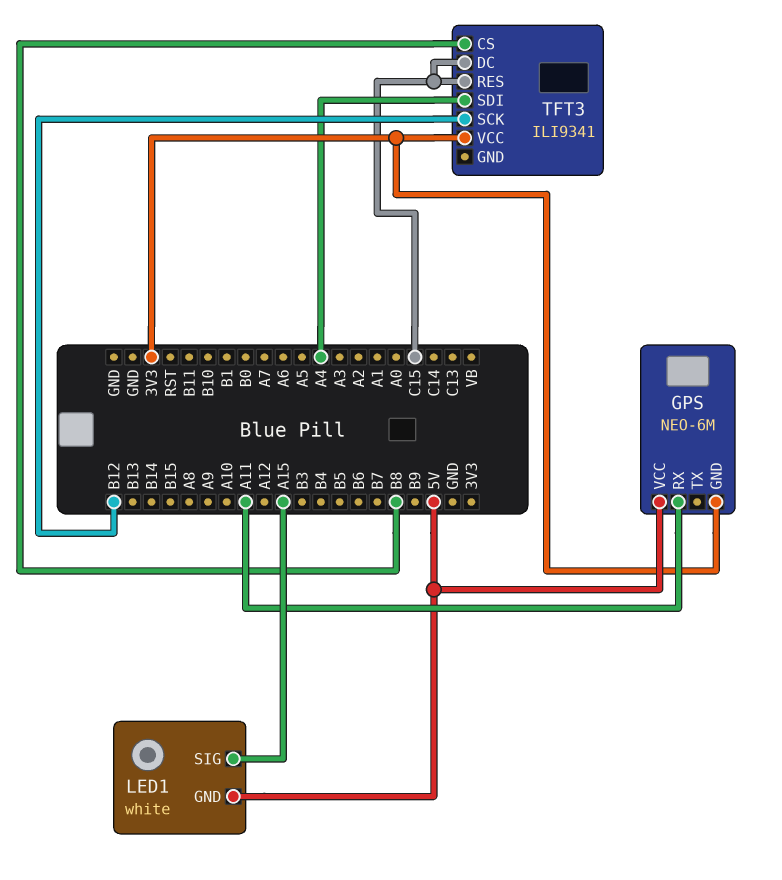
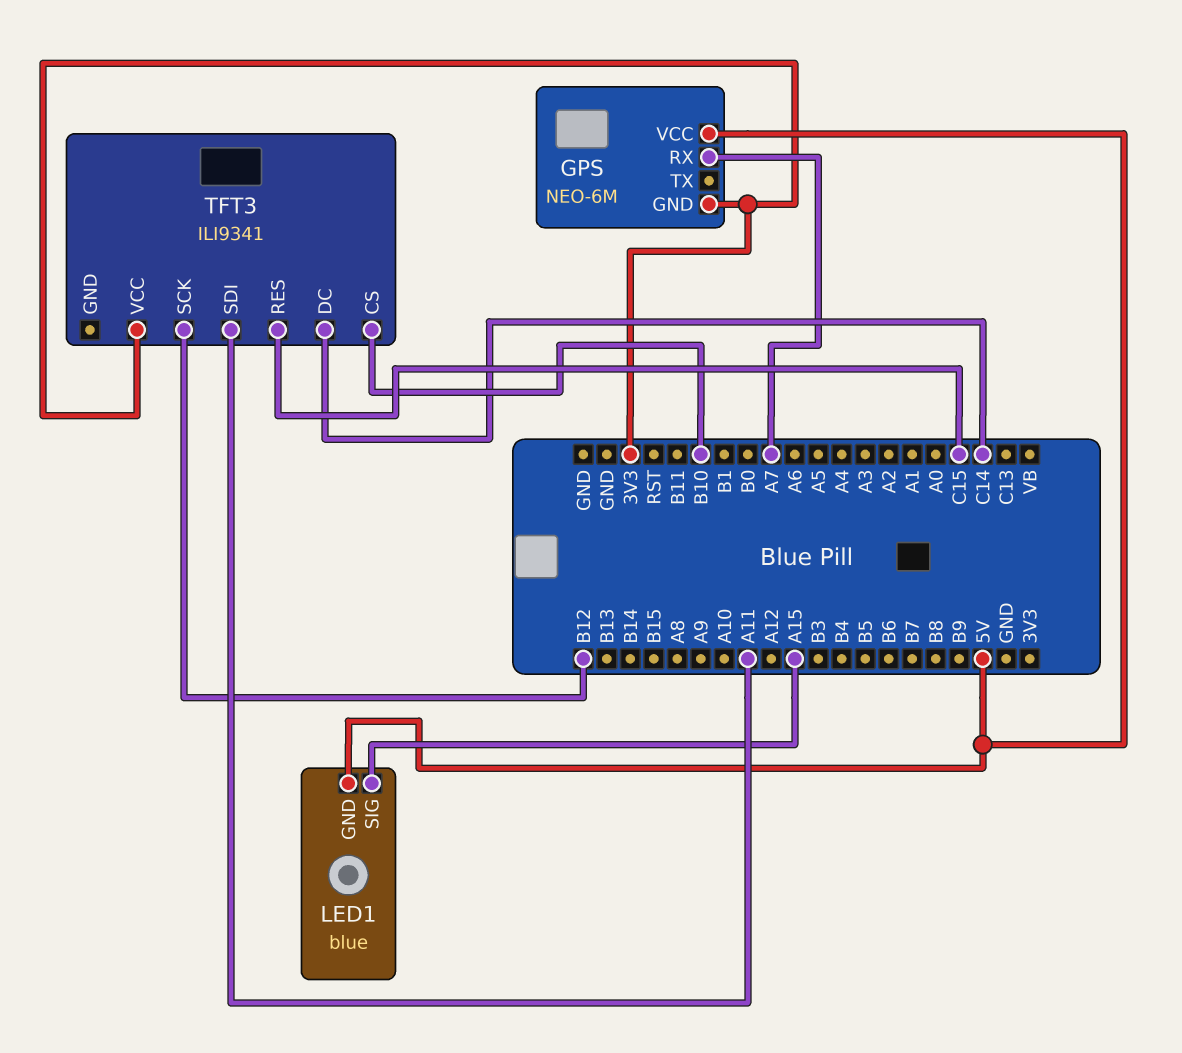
GPS pin RX: A11 -> A7
LED1: white -> blue
TFT3 pin CS: B8 -> B10
TFT3 pin DC: C15 -> C14
TFT3 pin SDI: A4 -> A11

